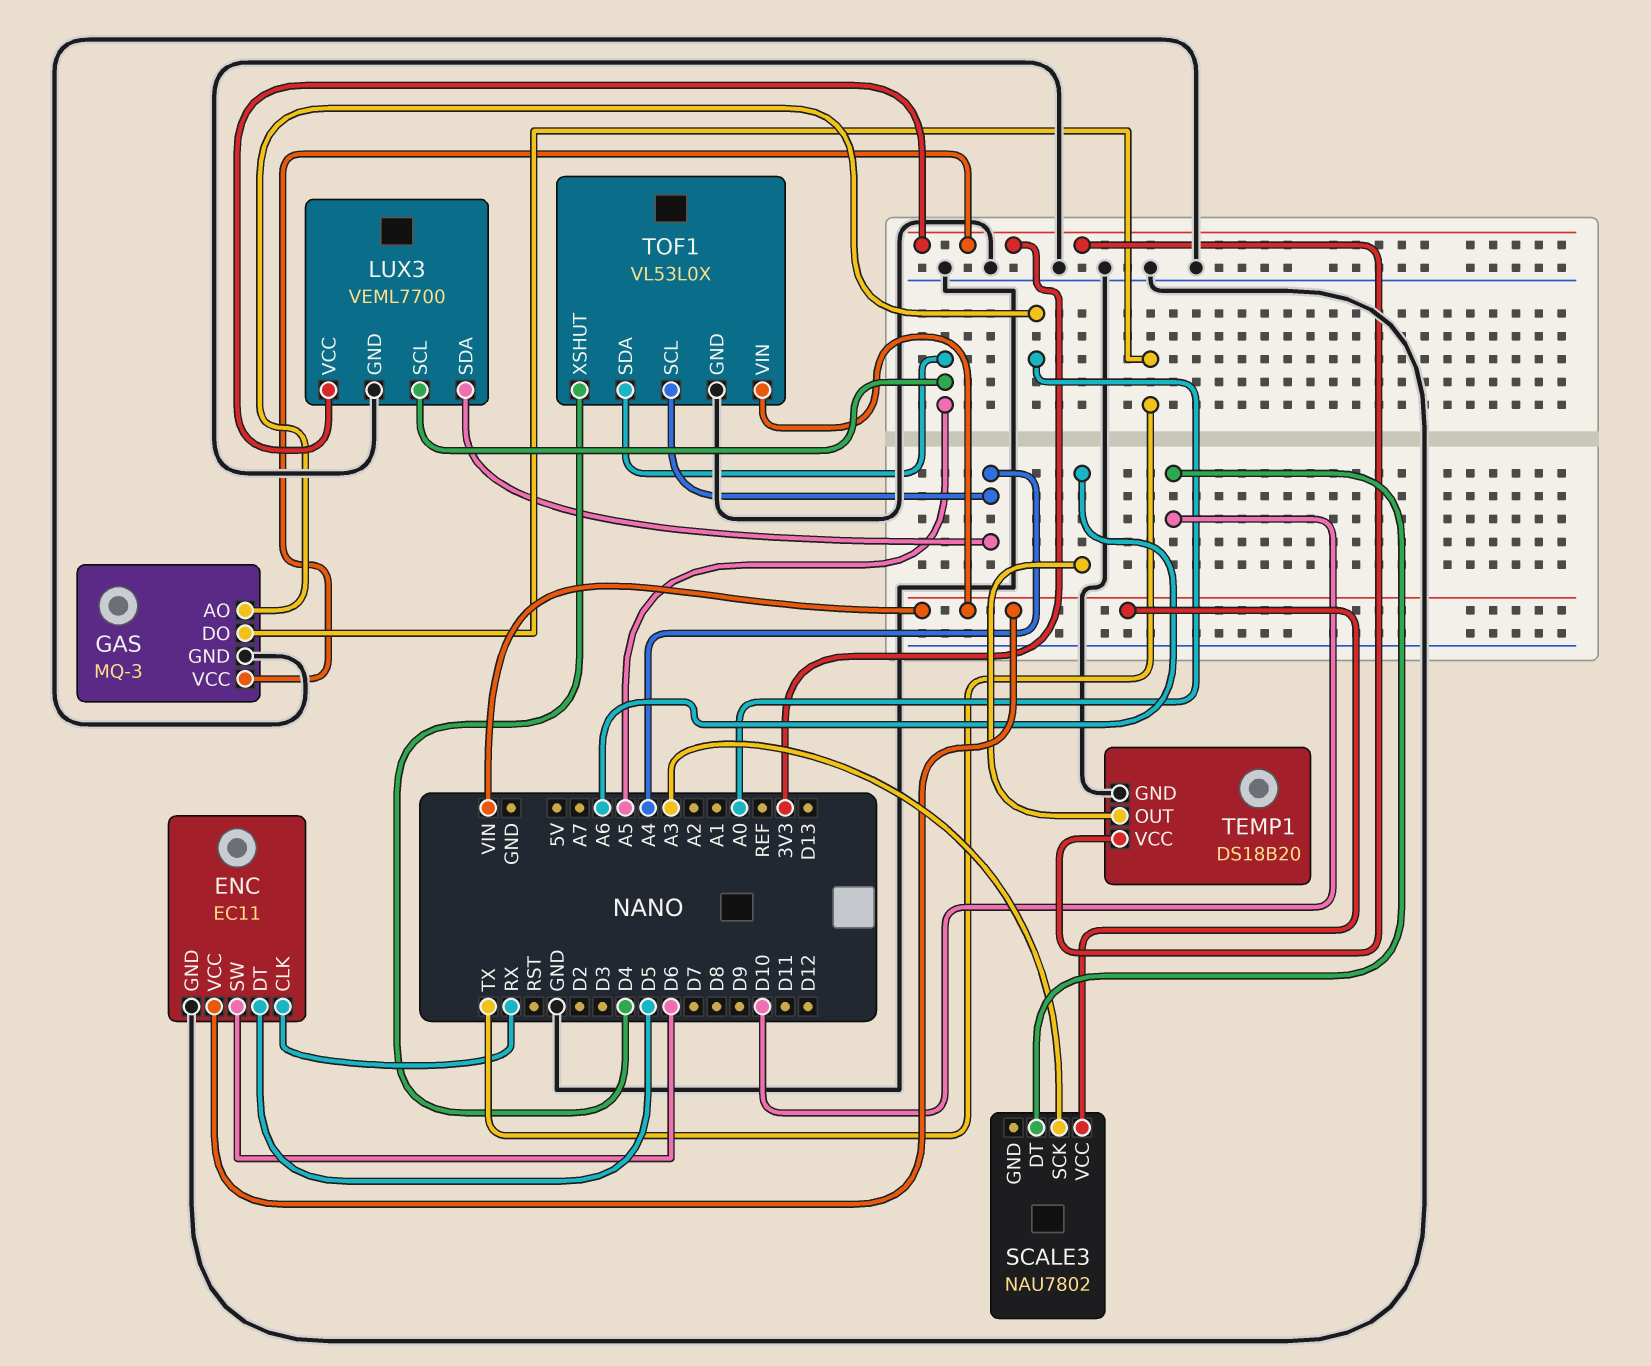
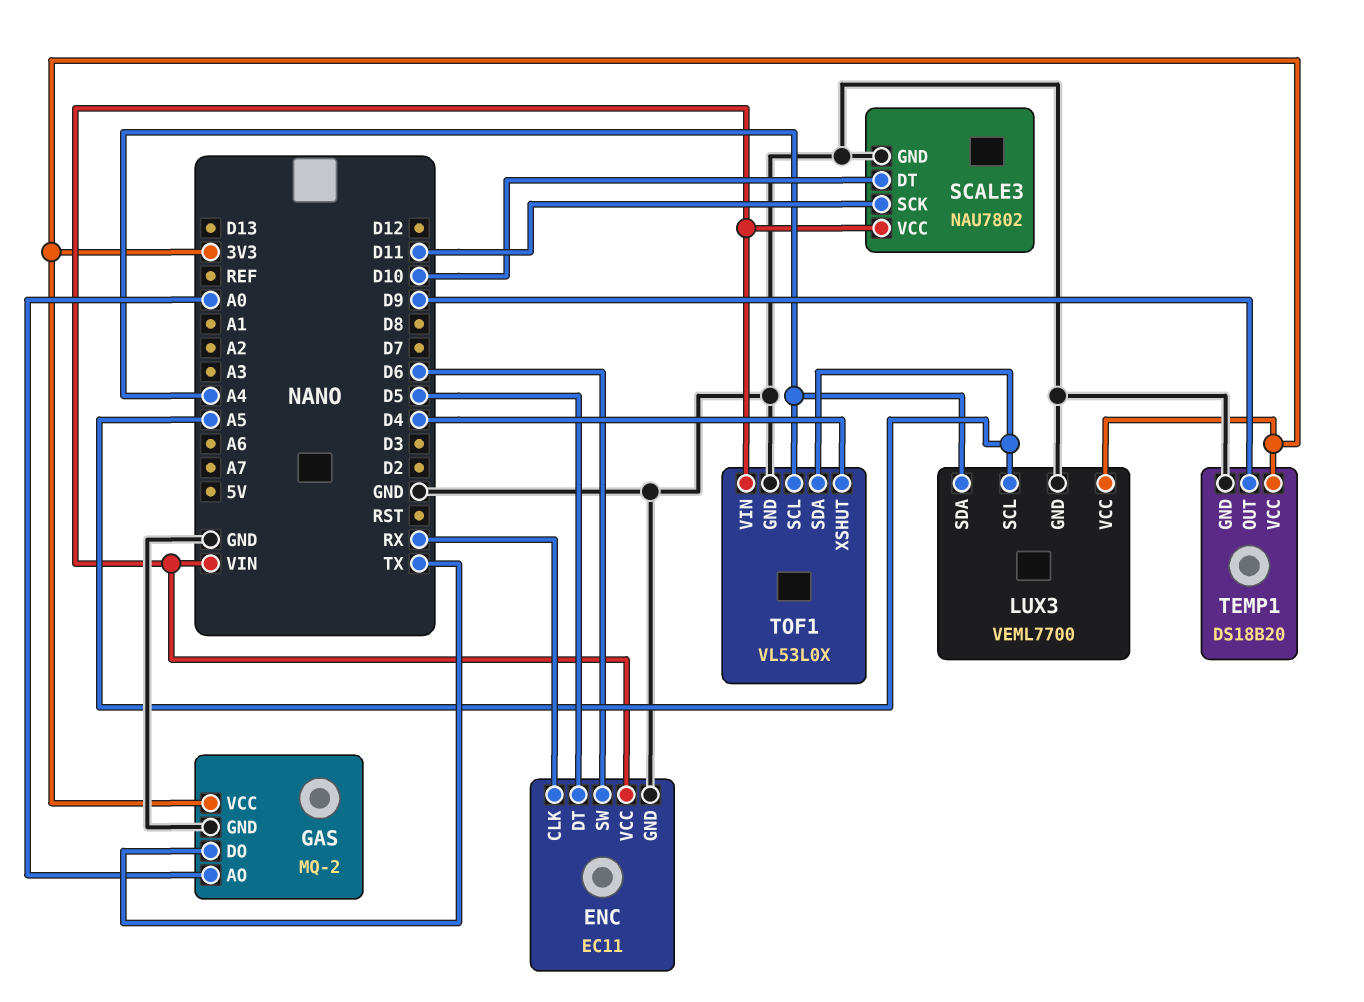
GAS: MQ-3 -> MQ-2
SCALE3 pin GND: none -> GND
SCALE3 pin SCK: A3 -> D11
TEMP1 pin OUT: A6 -> D9

